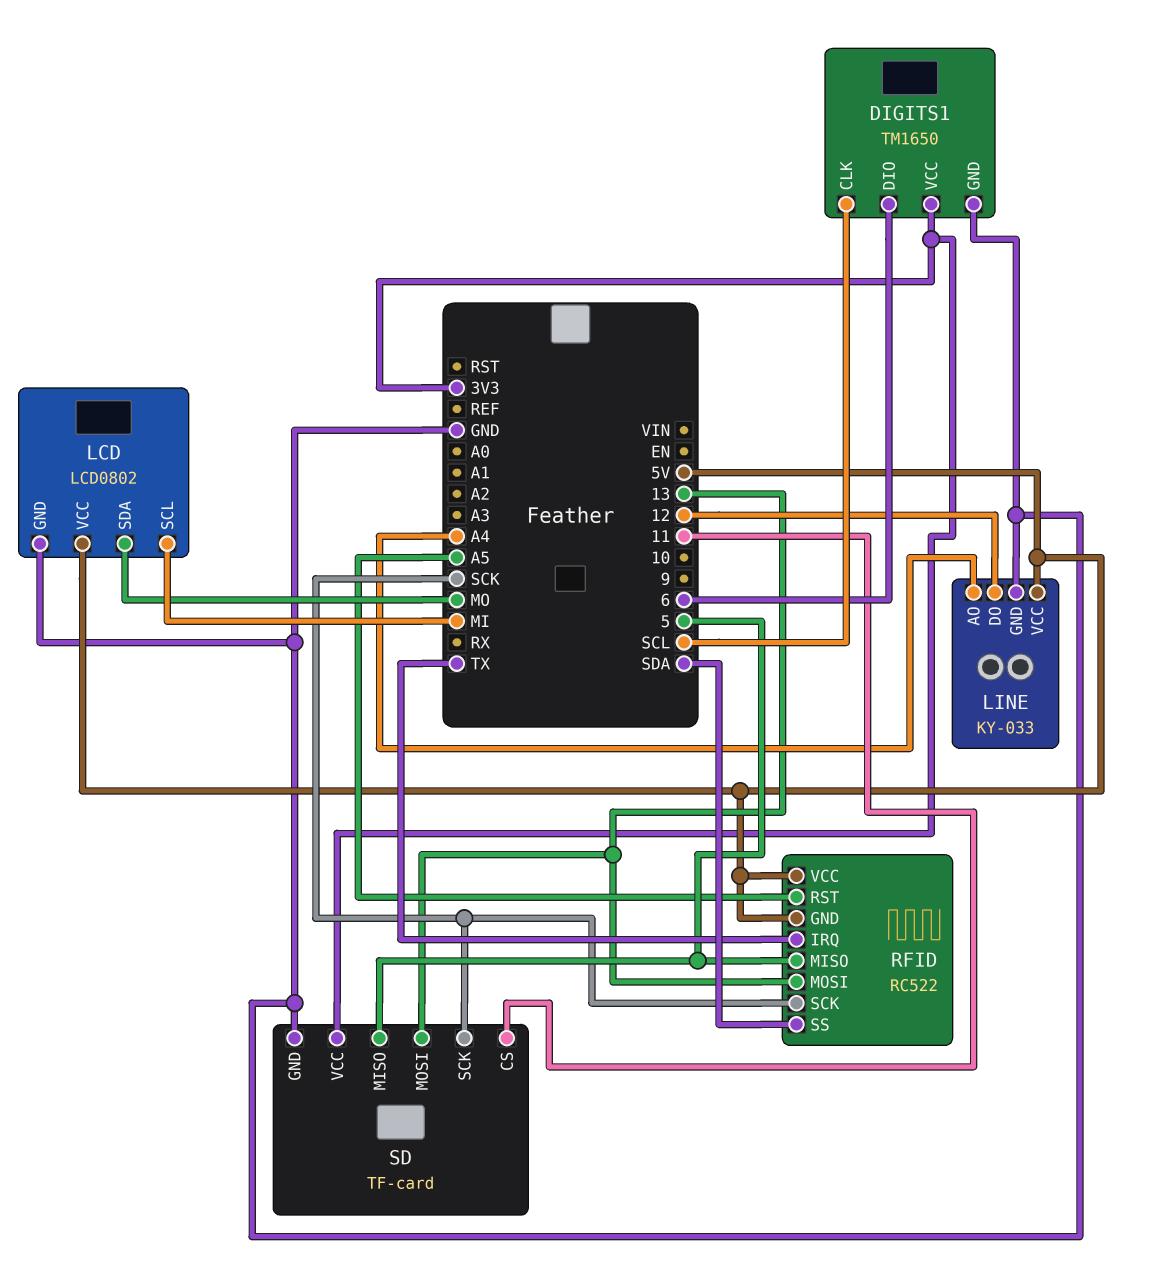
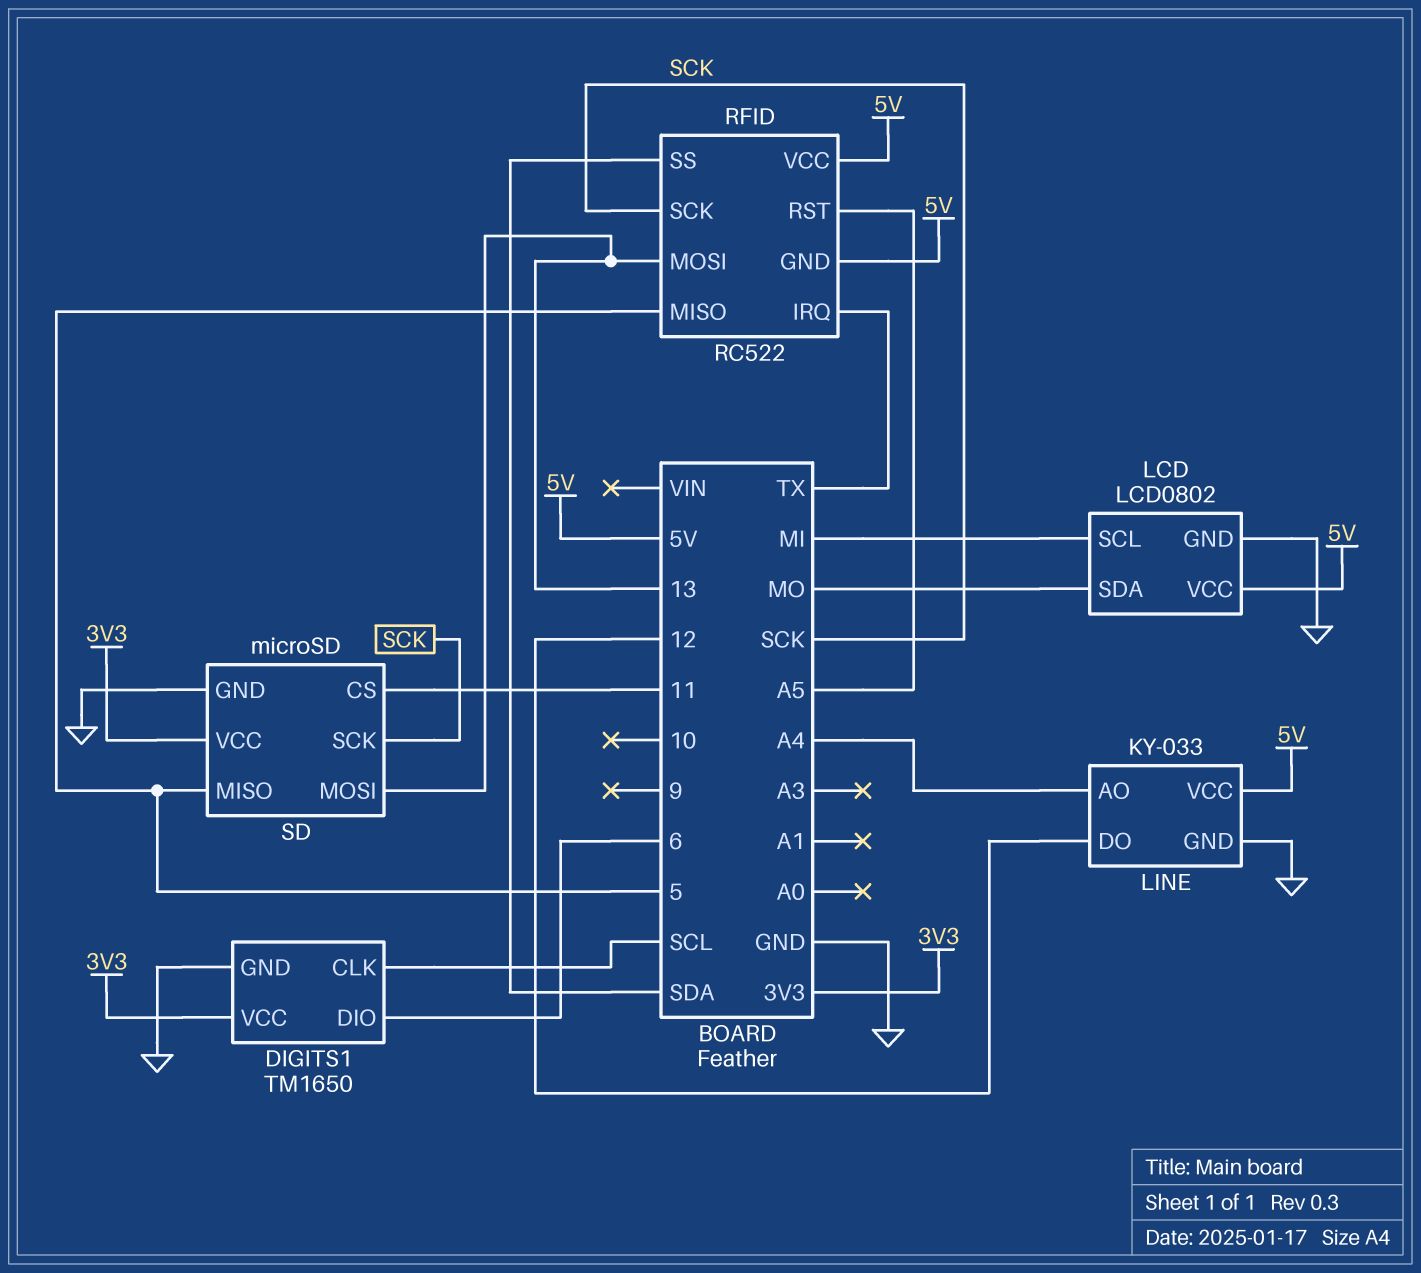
SD: TF-card -> microSD

